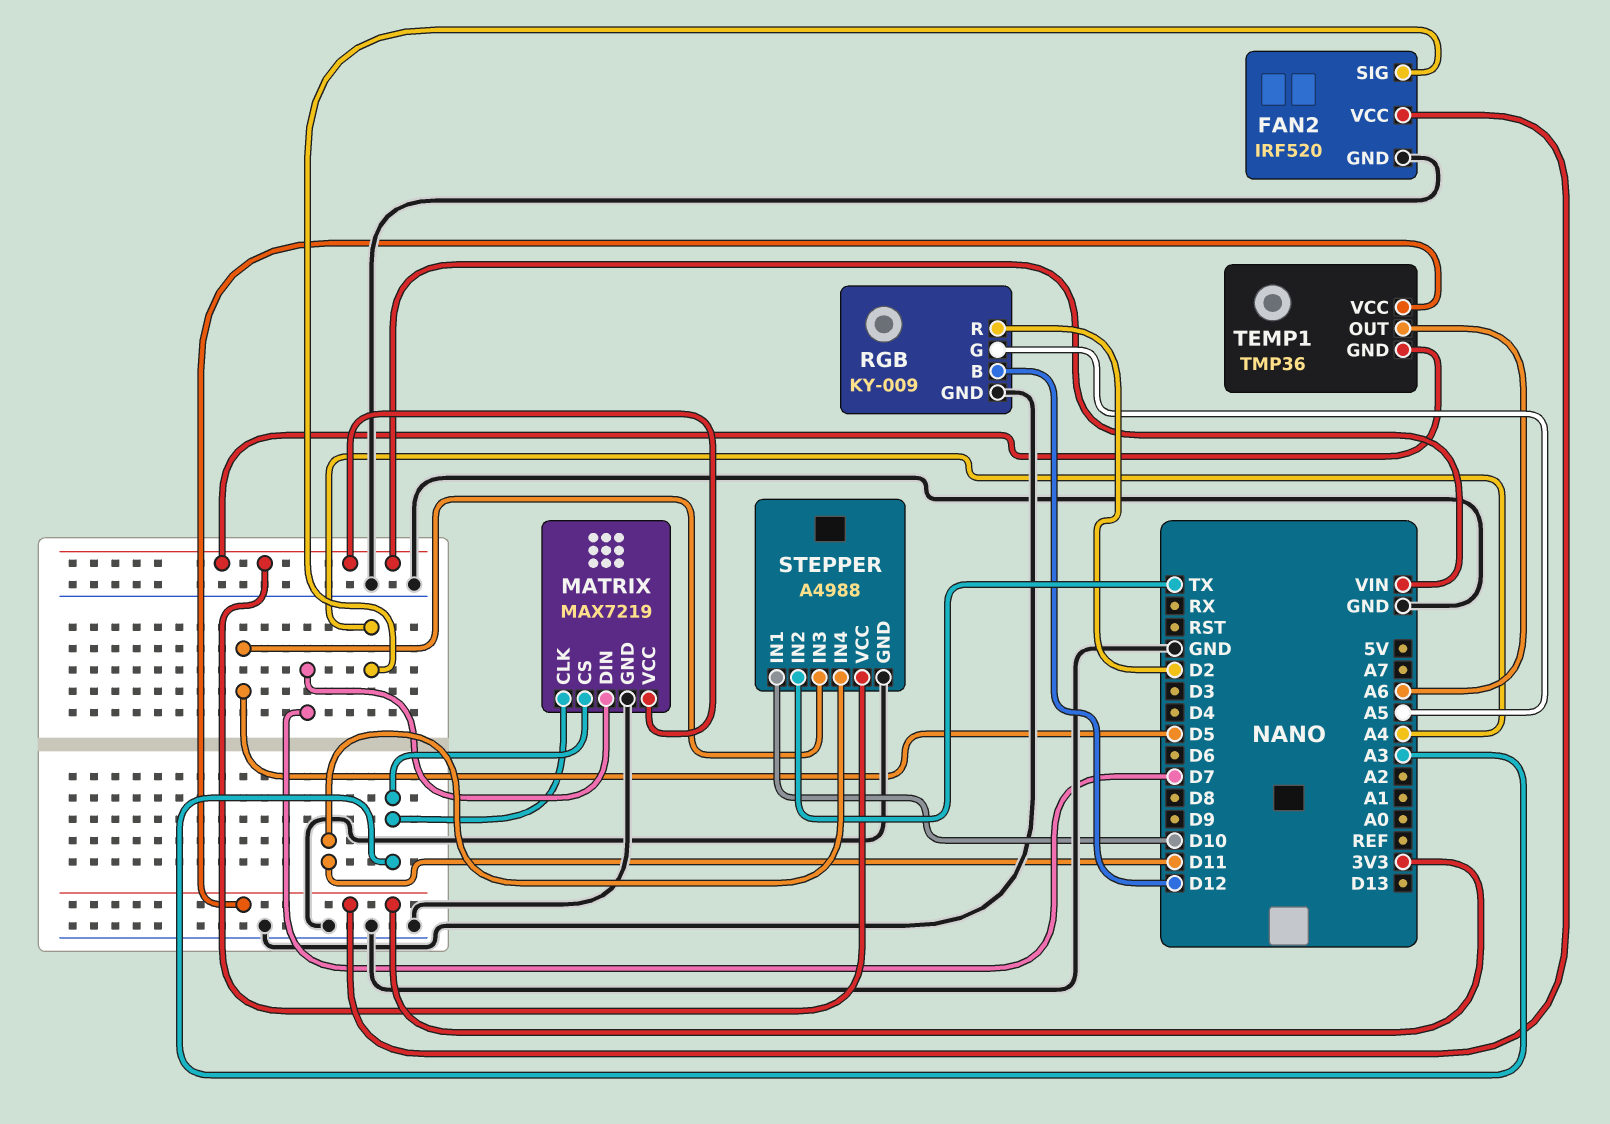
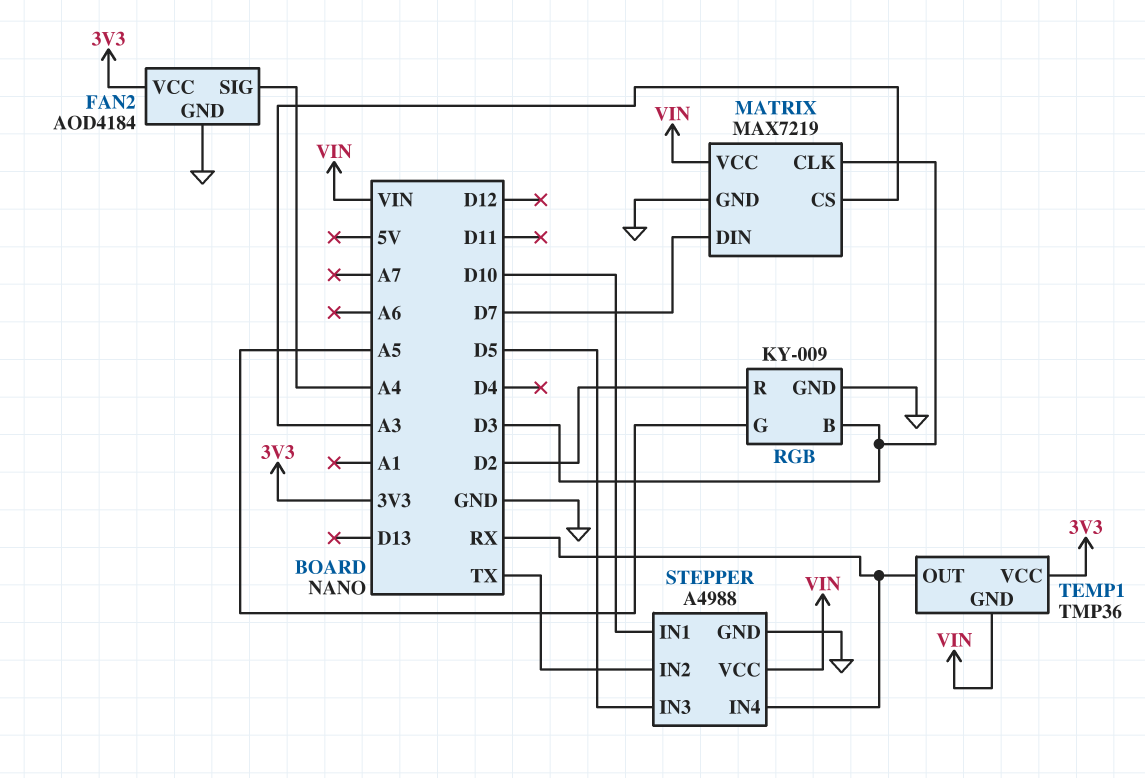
FAN2: IRF520 -> AOD4184
MATRIX pin CLK: A3 -> D3
RGB pin B: D12 -> D3
STEPPER pin IN4: D11 -> RX
TEMP1 pin OUT: A6 -> RX

